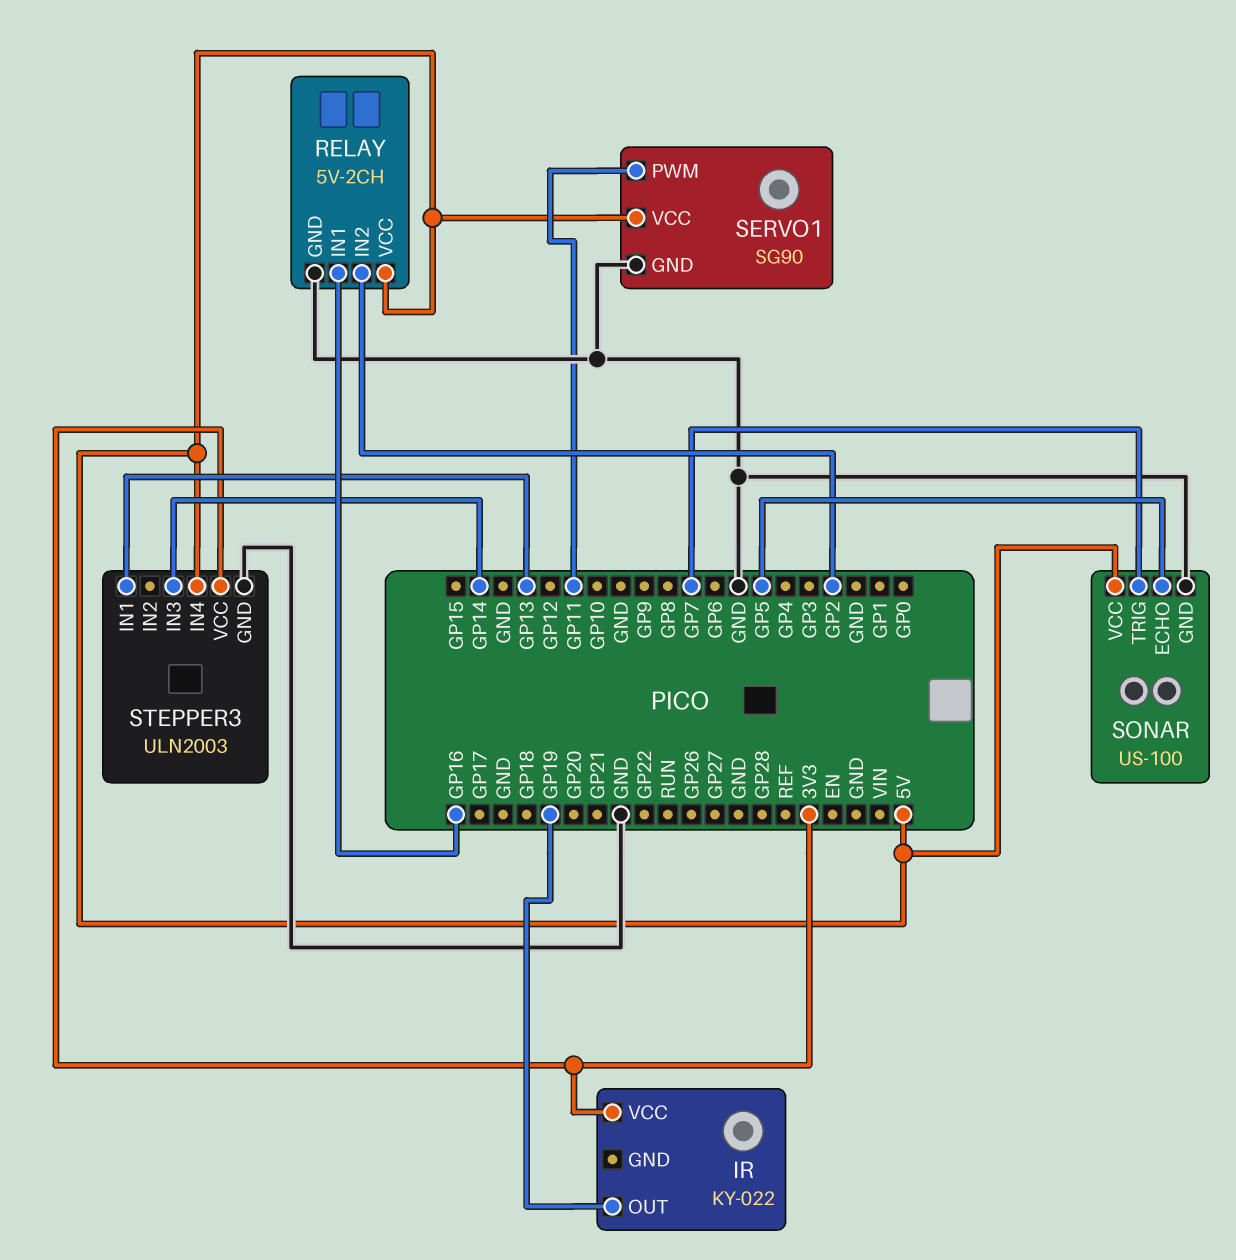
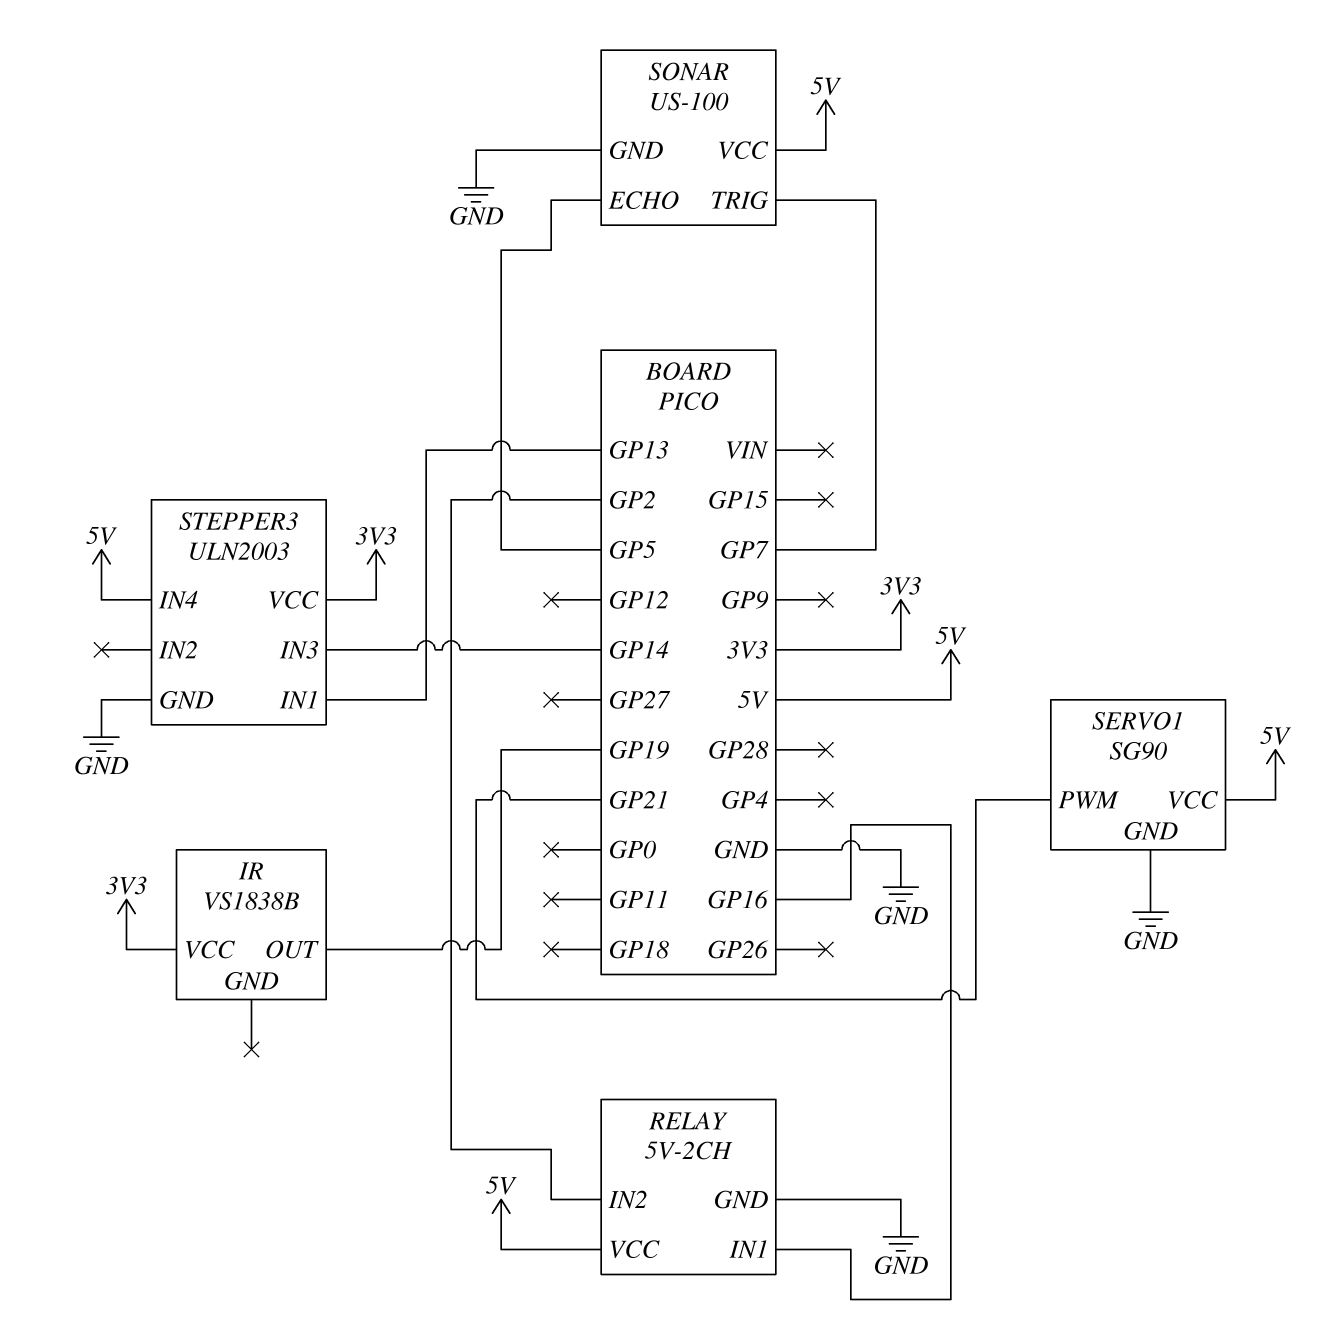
IR: KY-022 -> VS1838B
SERVO1 pin PWM: GP11 -> GP21

